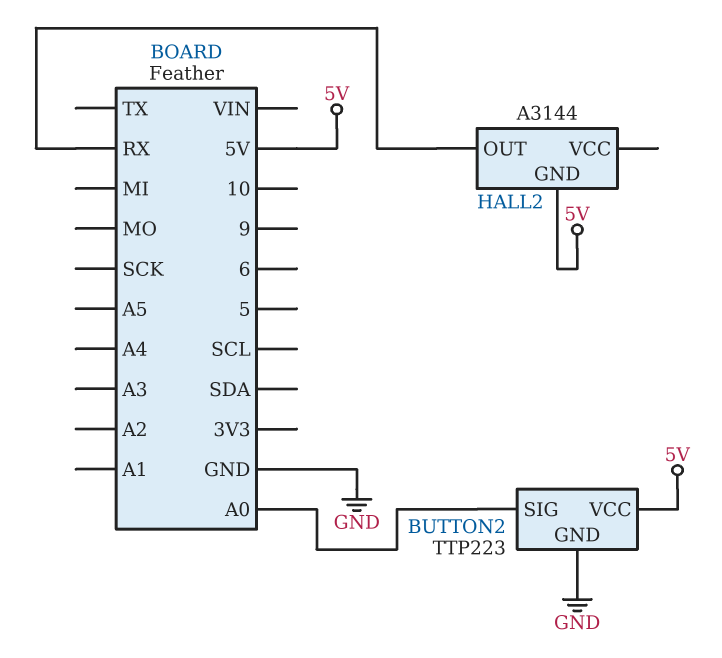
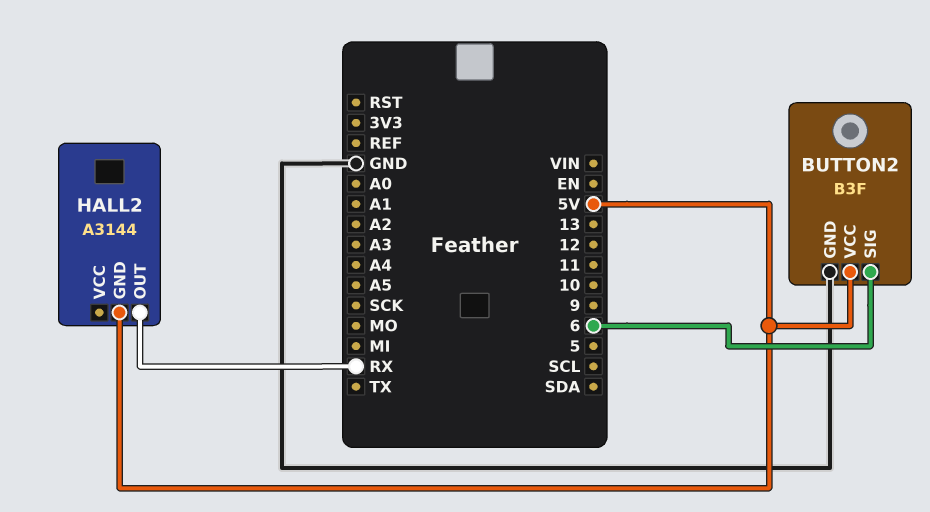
BUTTON2: TTP223 -> B3F
BUTTON2 pin SIG: A0 -> 6

